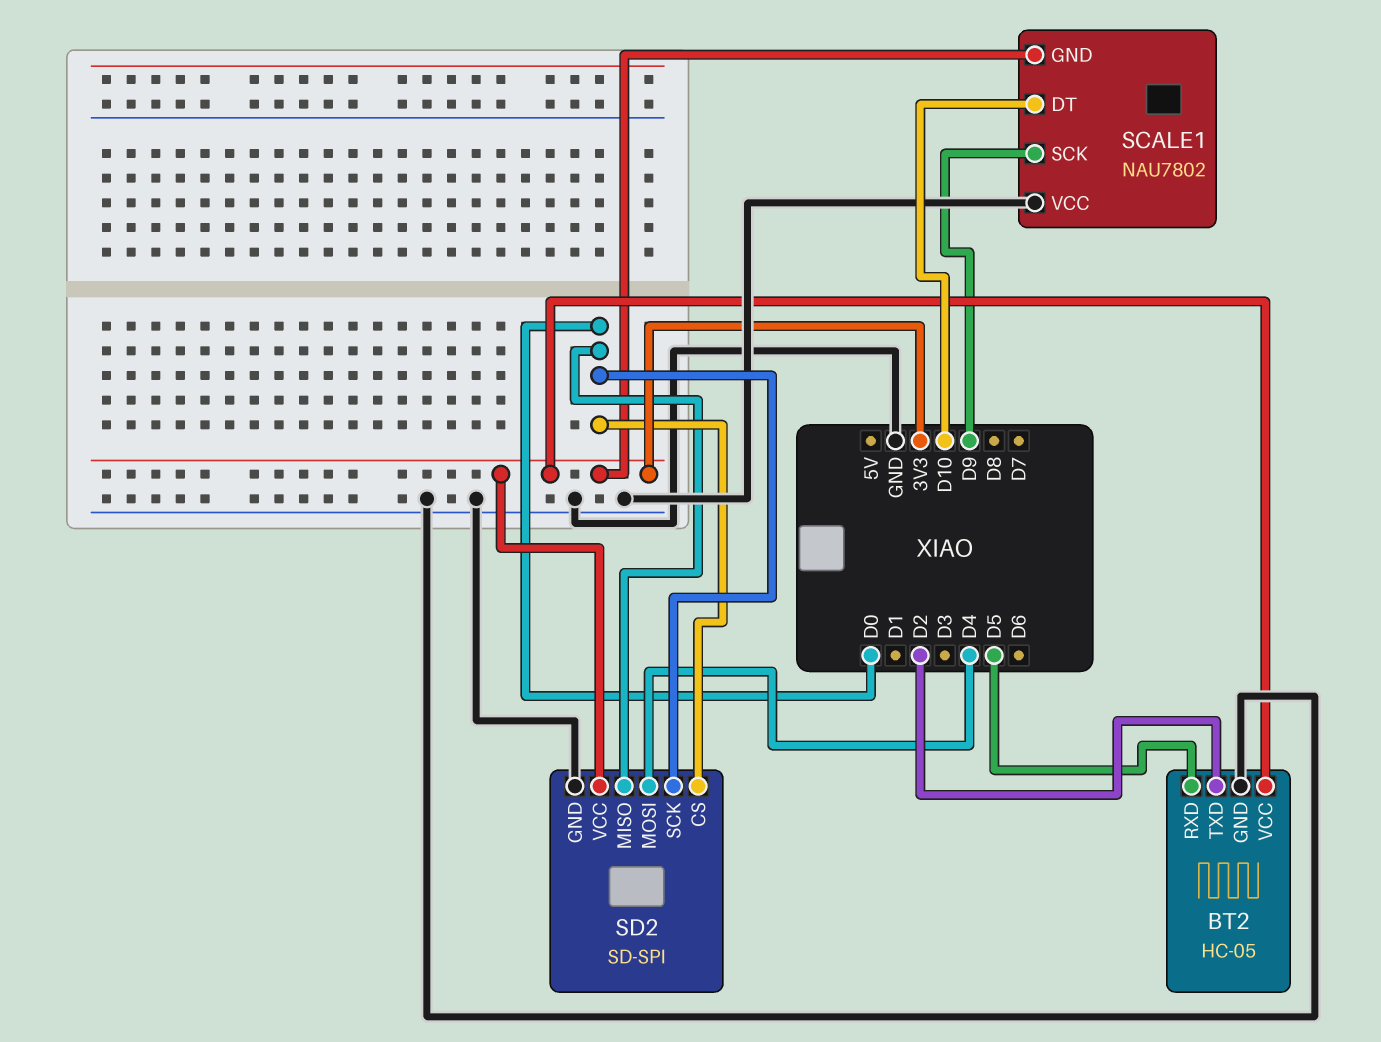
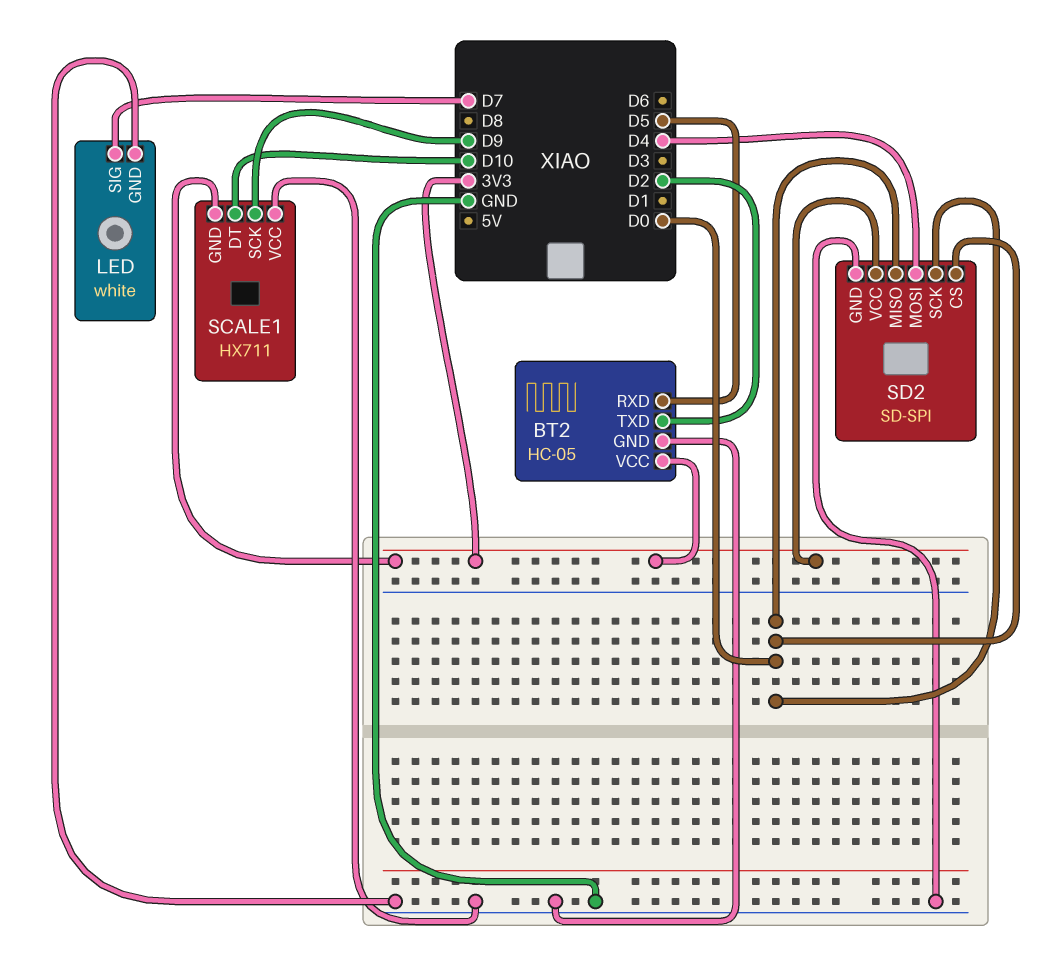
LED: none -> white
LED pin GND: none -> GND
LED pin SIG: none -> D7
SCALE1: NAU7802 -> HX711

